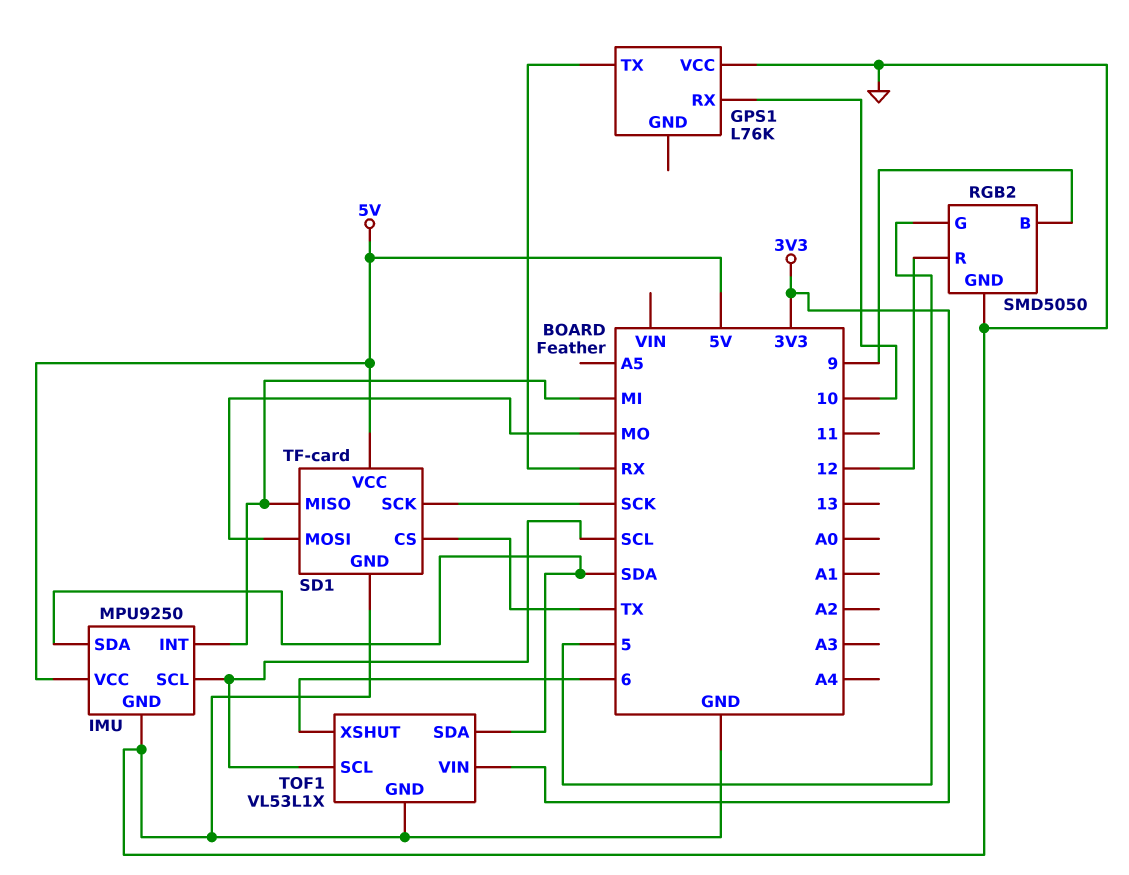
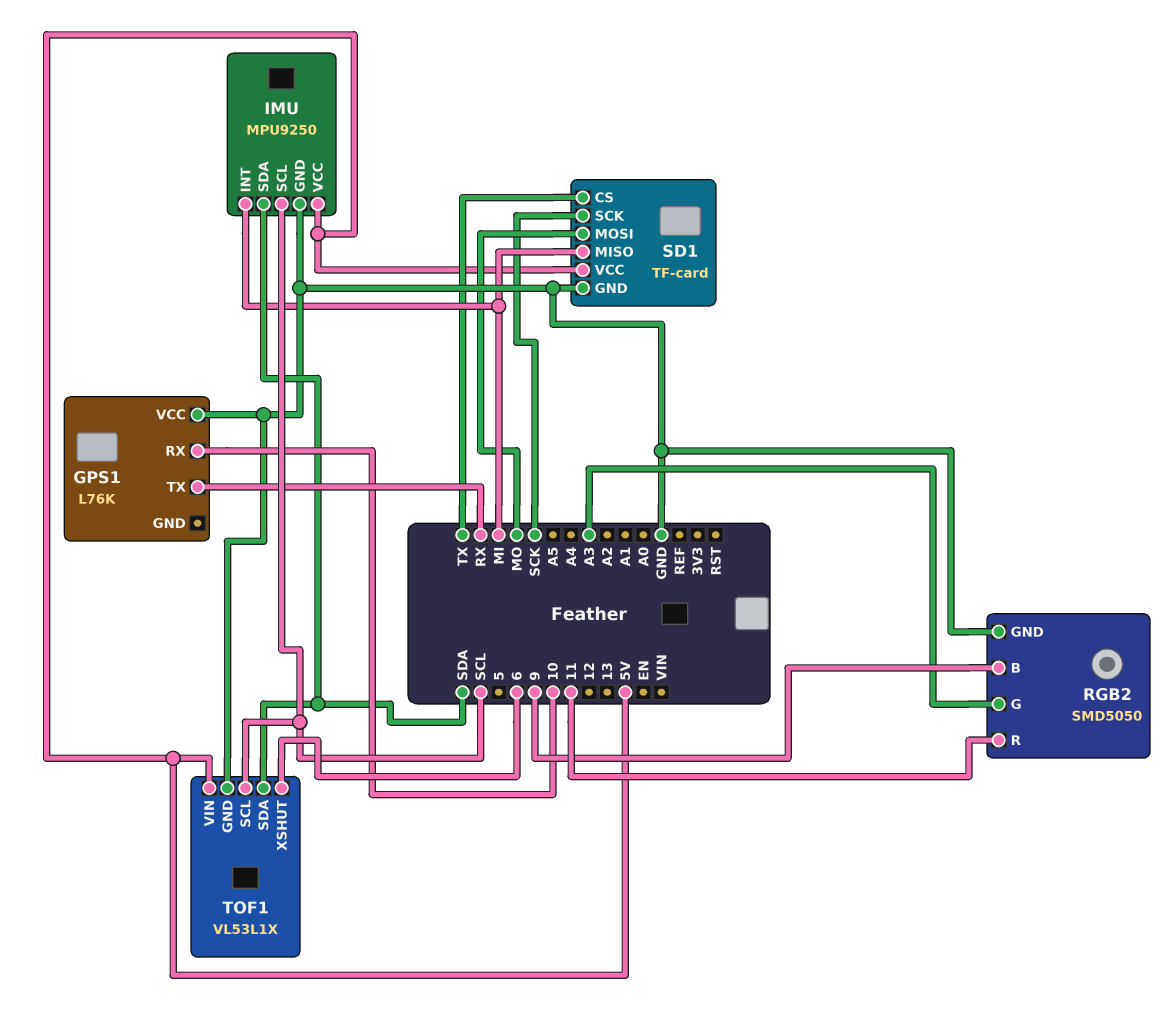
RGB2 pin G: 5 -> A3
RGB2 pin R: 12 -> 11
TOF1 pin VIN: 3V3 -> 5V

